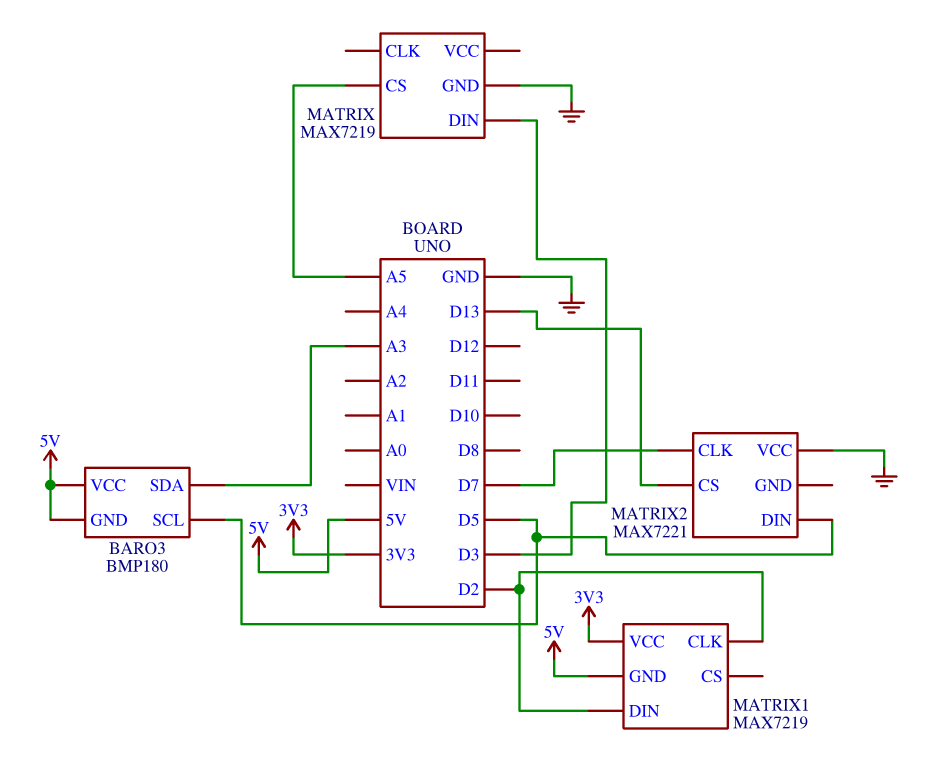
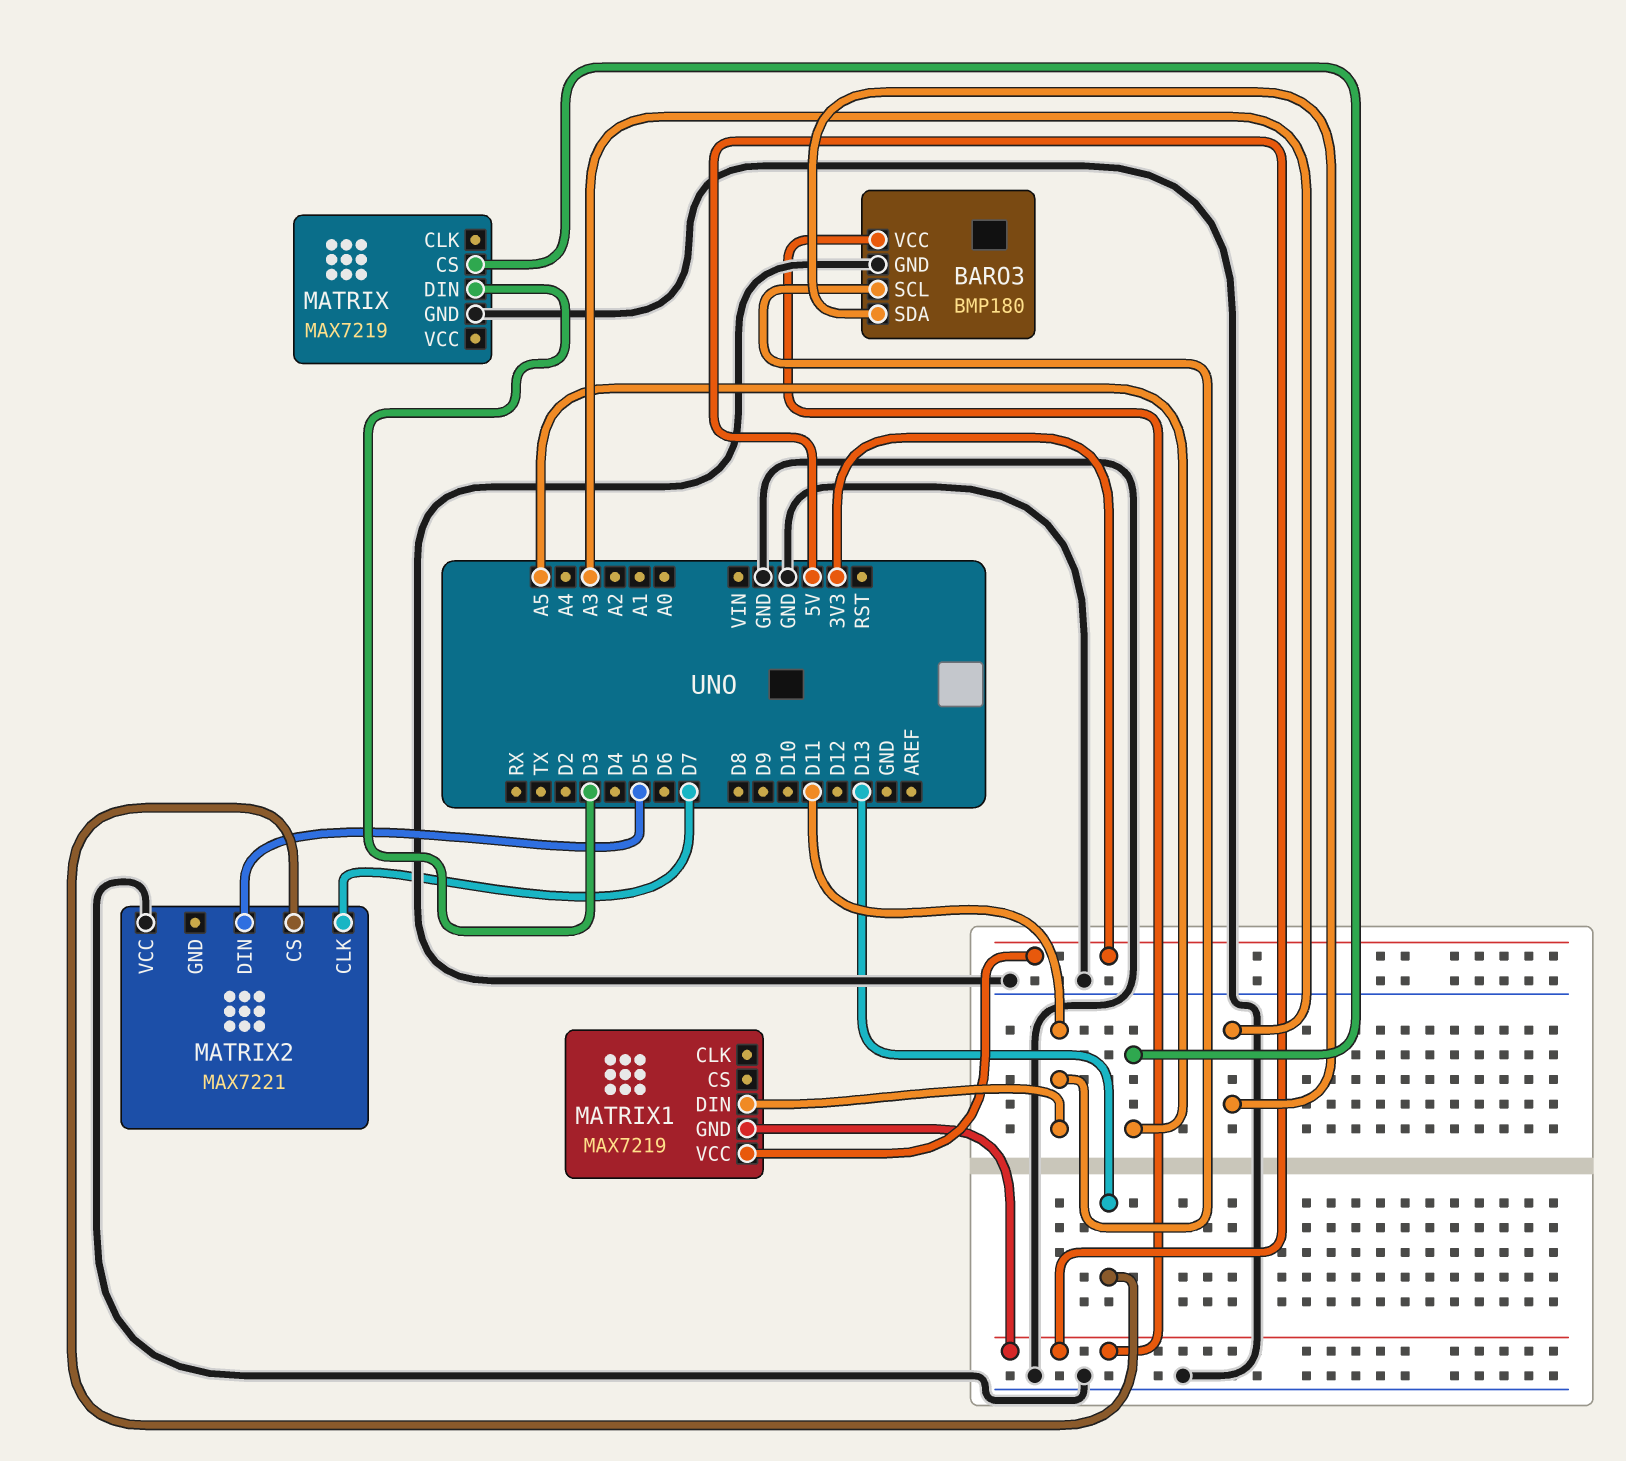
BARO3 pin GND: 5V -> GND
BARO3 pin SCL: D5 -> D11
MATRIX1 pin CLK: D2 -> none
MATRIX1 pin DIN: D2 -> D11

